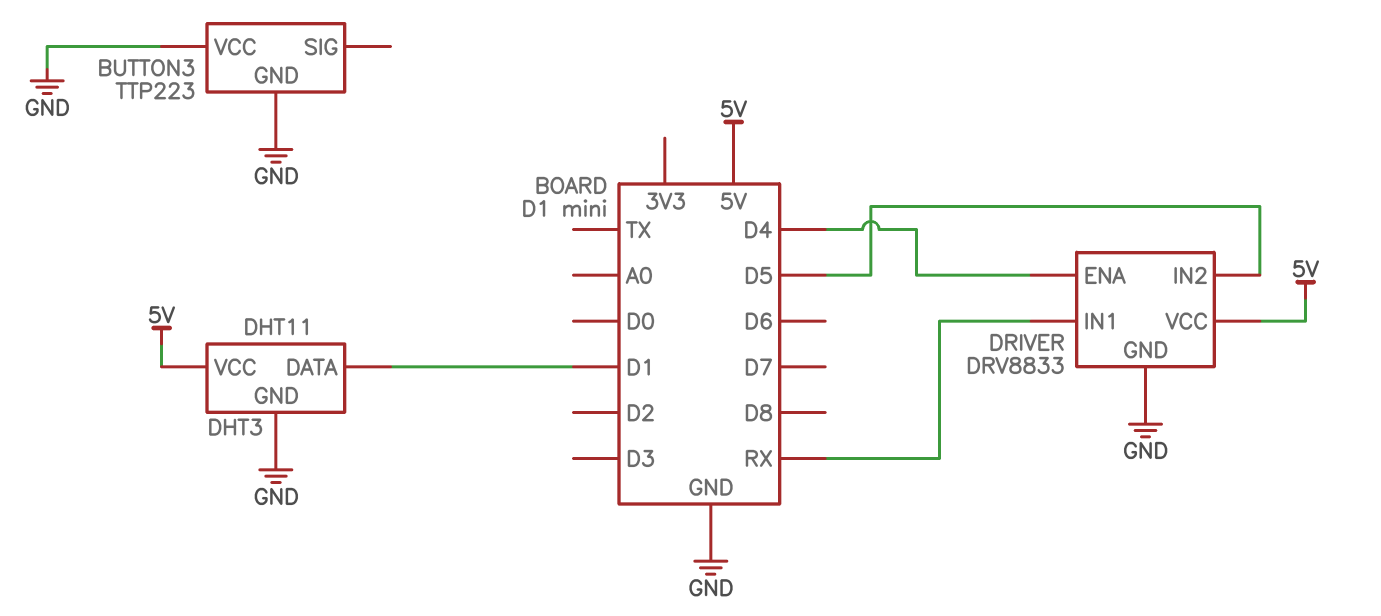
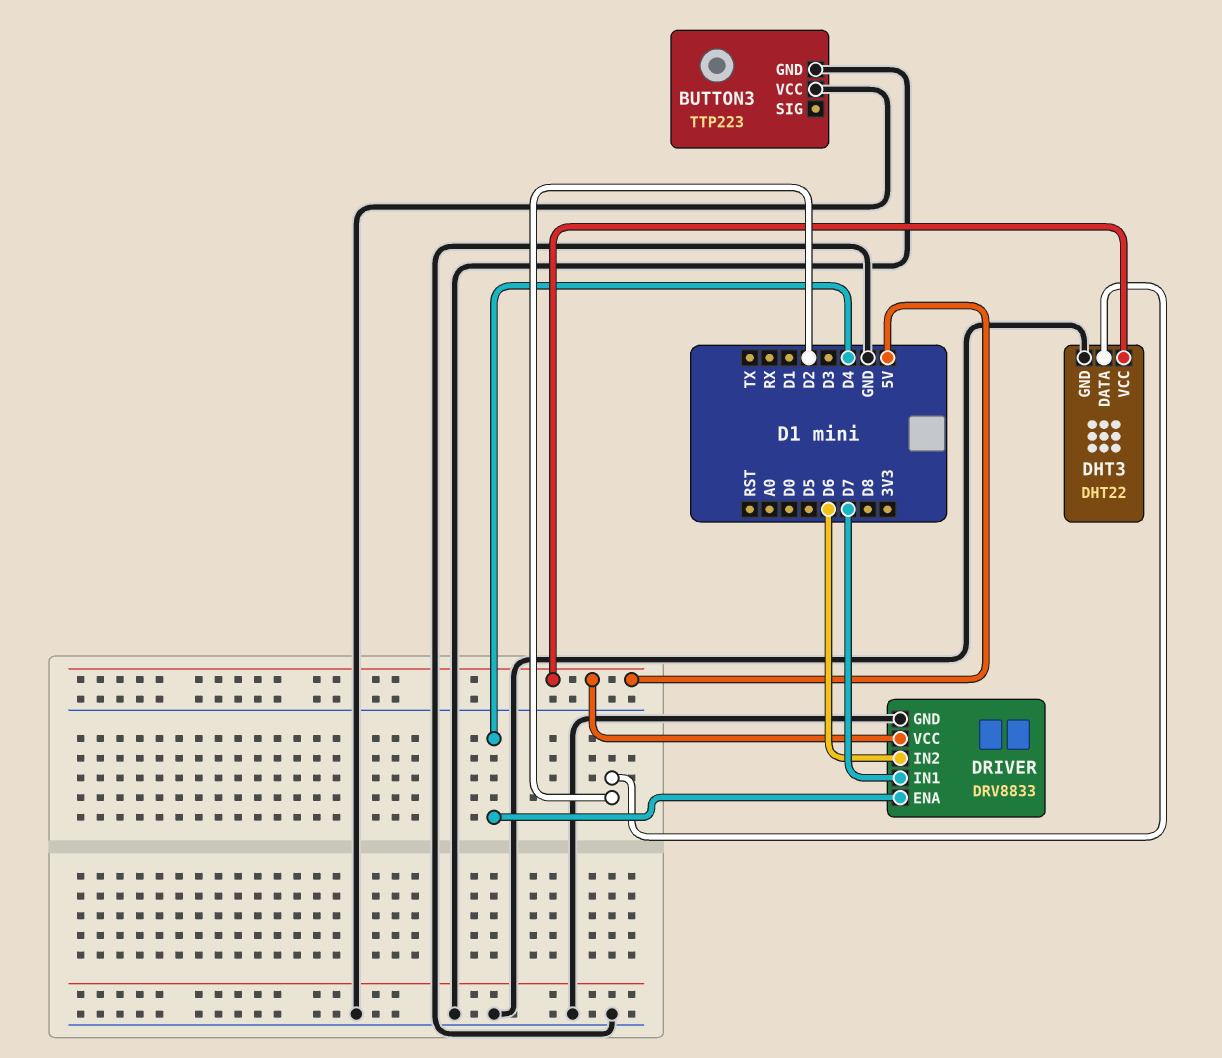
DHT3: DHT11 -> DHT22
DHT3 pin DATA: D1 -> D2
DRIVER pin IN1: RX -> D7
DRIVER pin IN2: D5 -> D6

